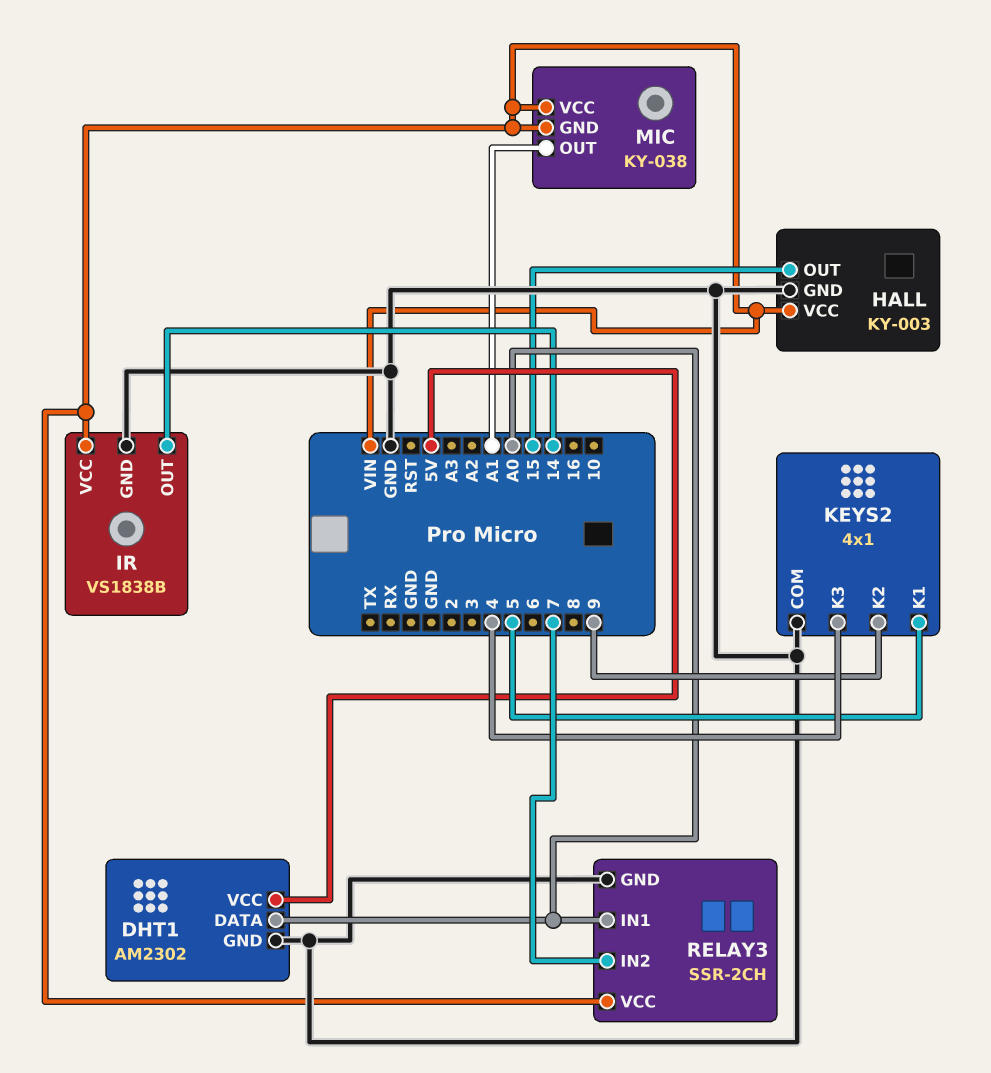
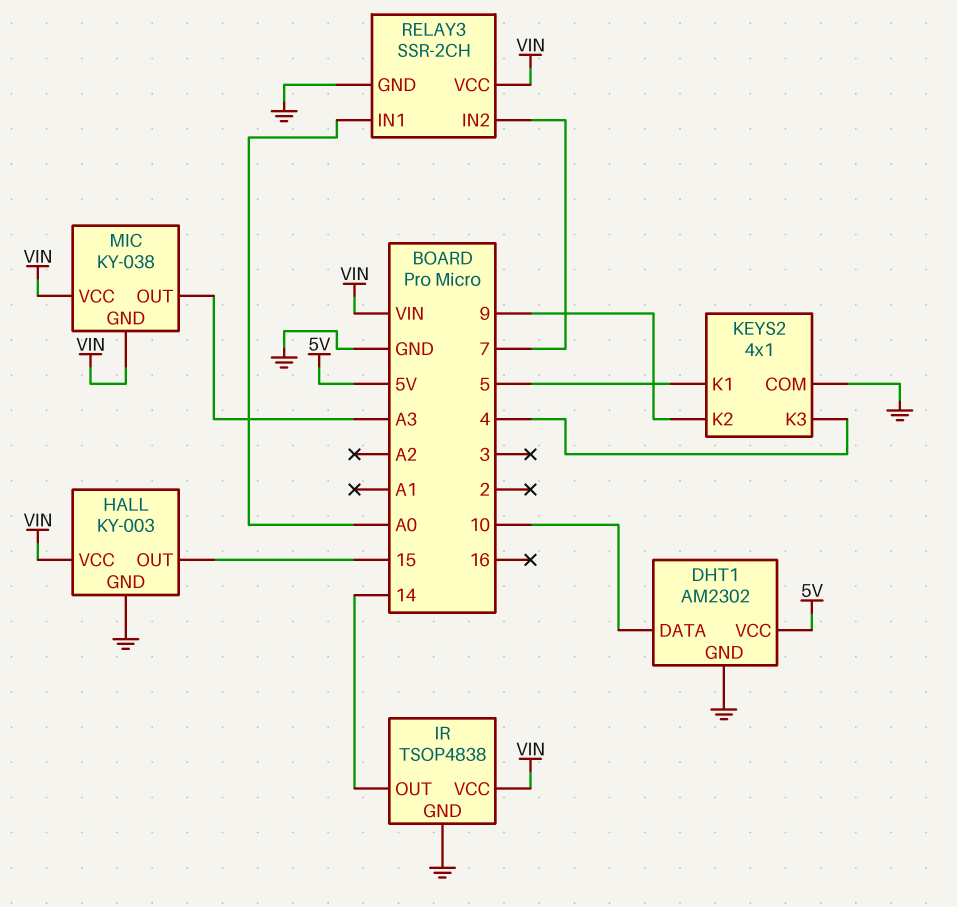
DHT1 pin DATA: A0 -> 10
IR: VS1838B -> TSOP4838
MIC pin OUT: A1 -> A3

